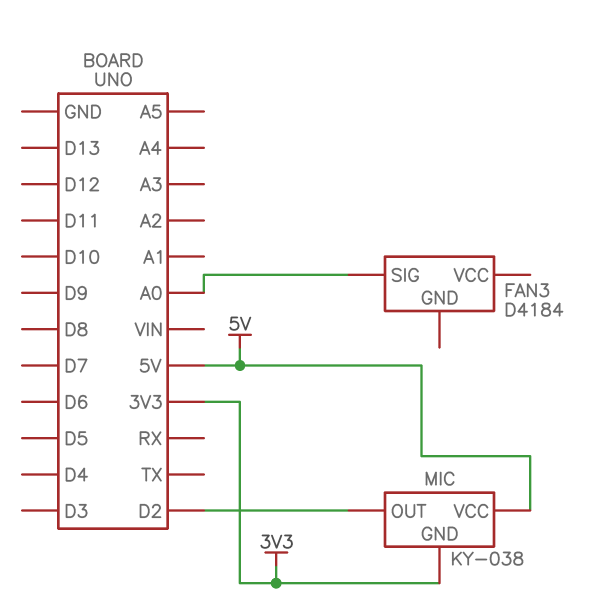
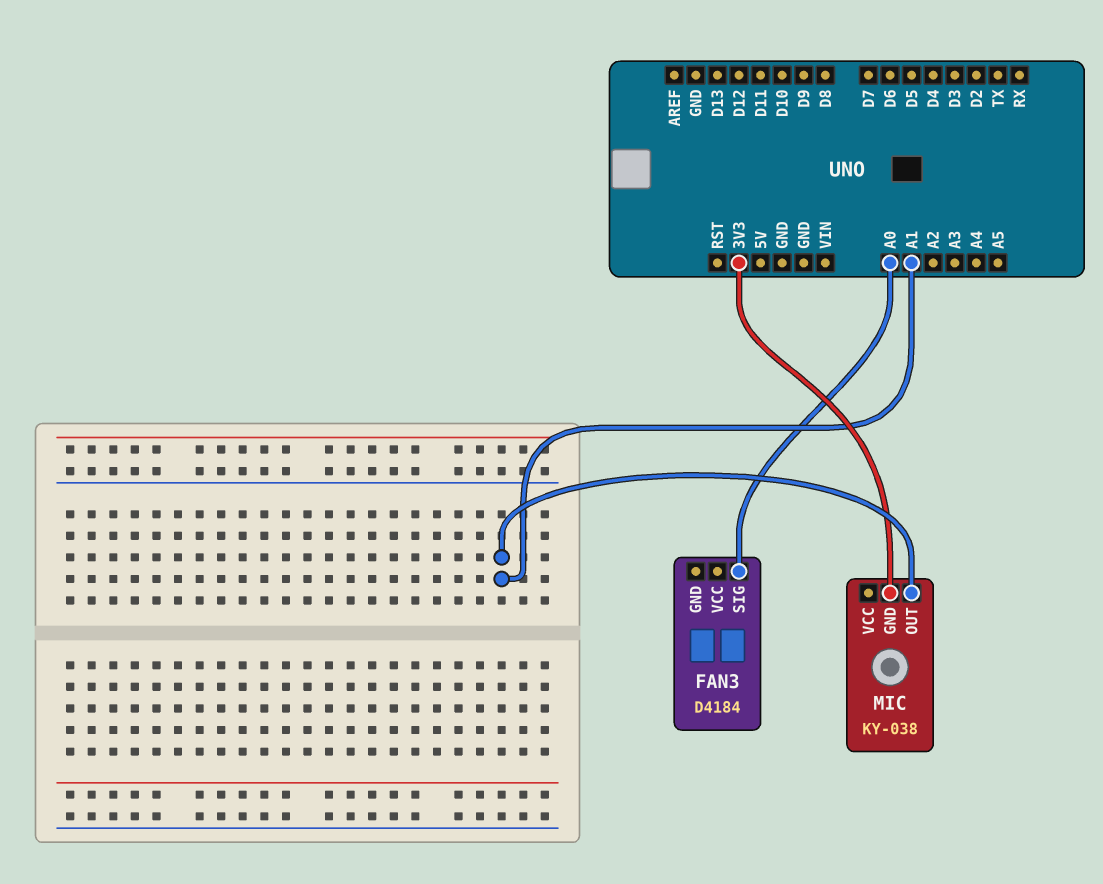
MIC pin OUT: D2 -> A1
MIC pin VCC: 5V -> none

